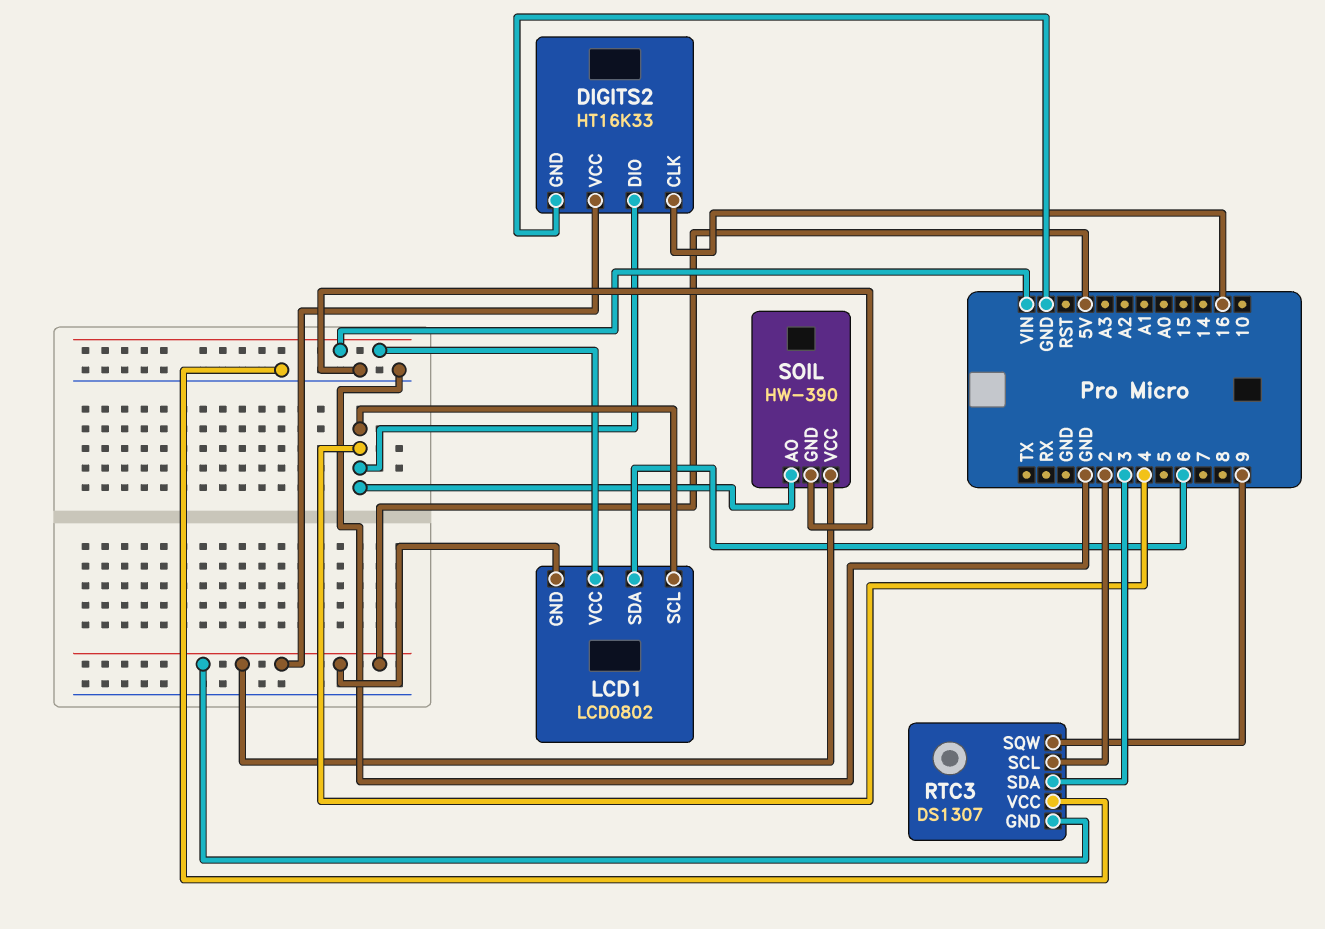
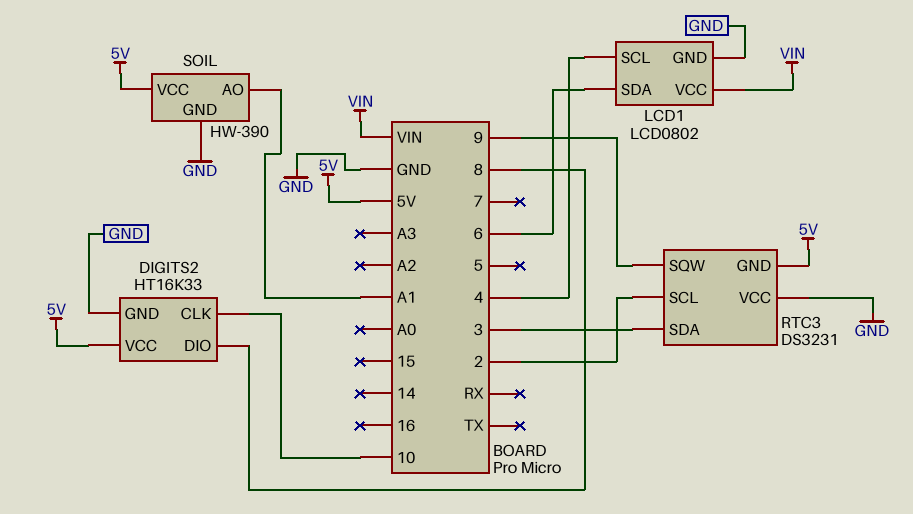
DIGITS2 pin CLK: 16 -> 10
DIGITS2 pin DIO: 4 -> 8
LCD1 pin GND: 5V -> GND
RTC3: DS1307 -> DS3231
SOIL pin AO: 4 -> A1

